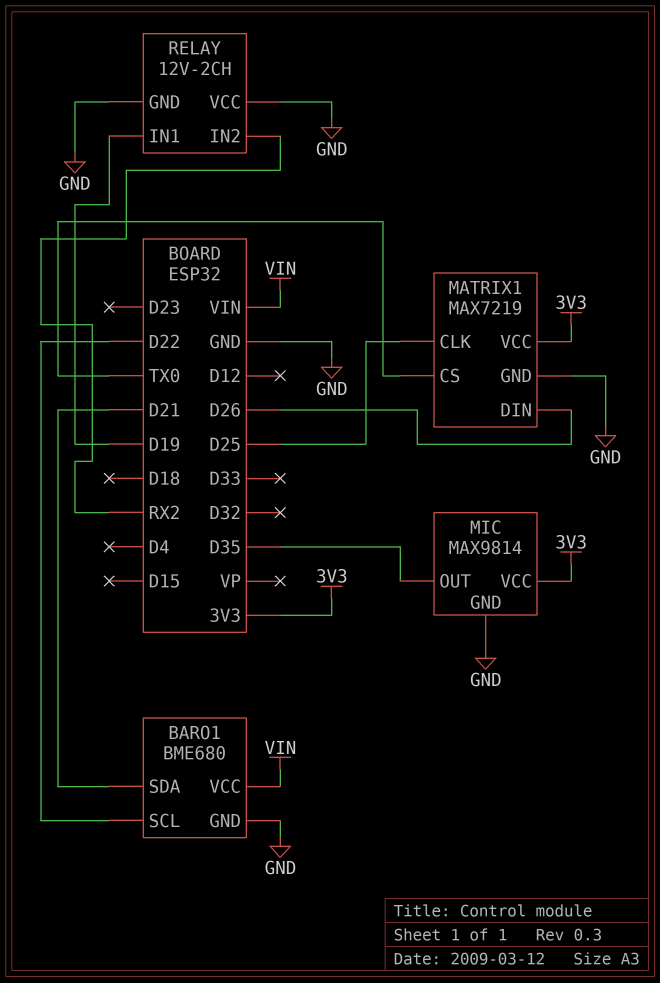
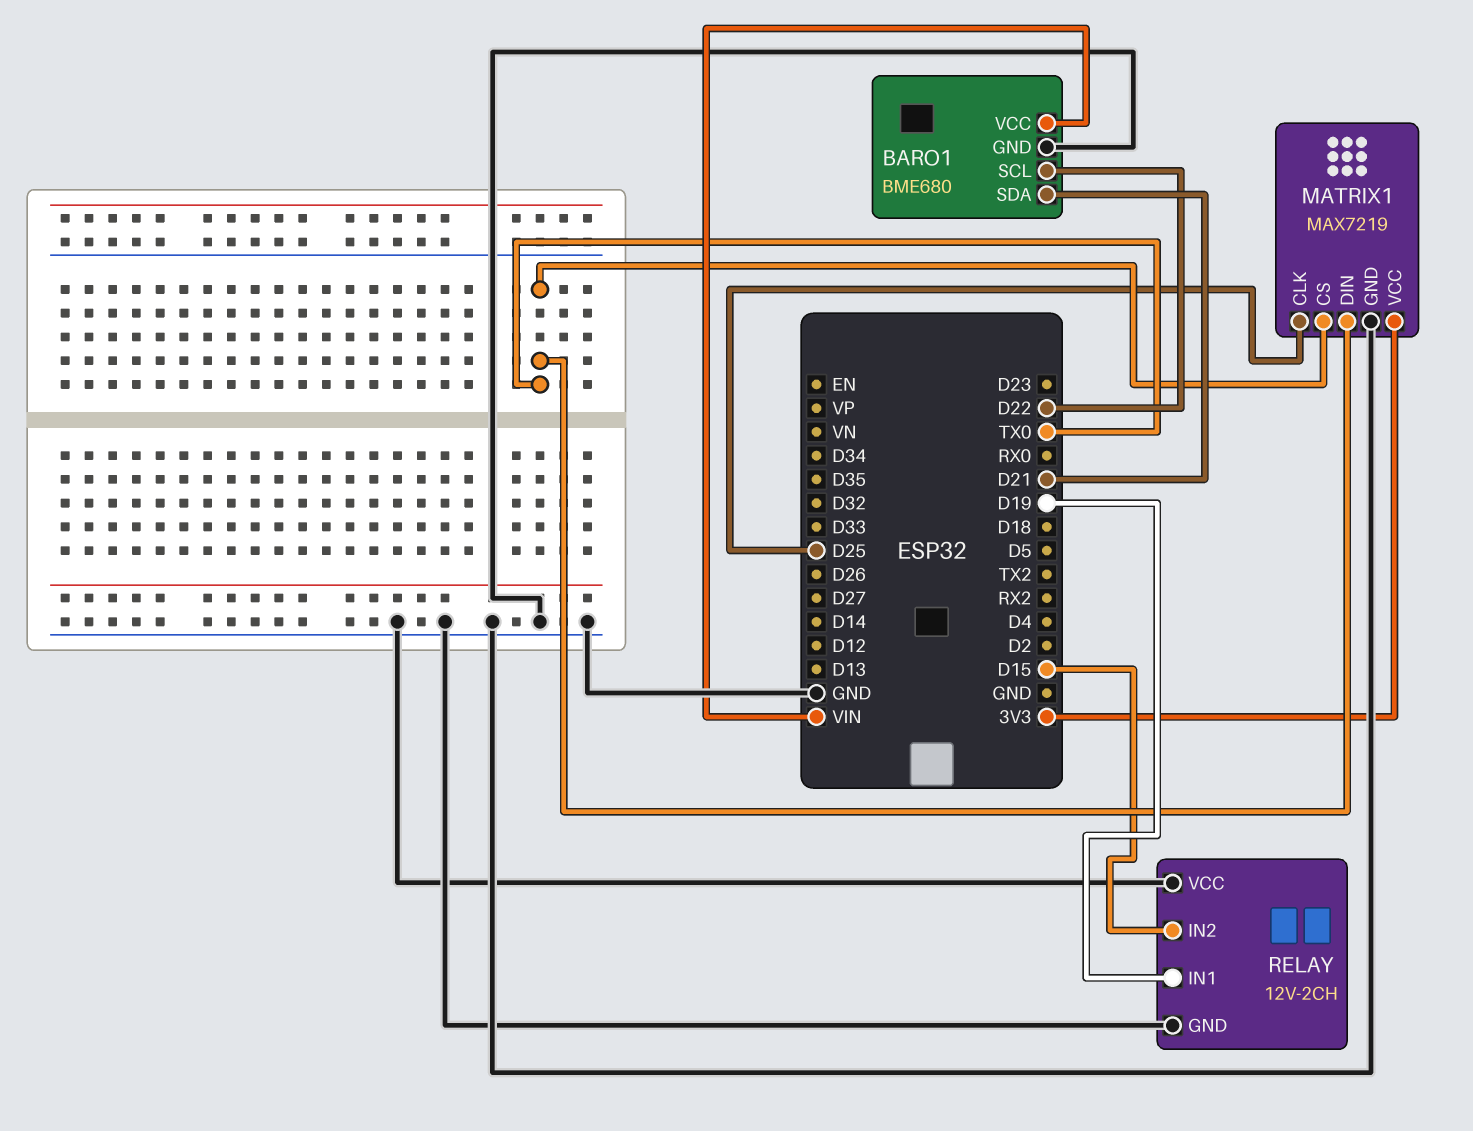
MATRIX1 pin DIN: D26 -> TX0
MIC: MAX9814 -> none
MIC pin GND: GND -> none
MIC pin OUT: D35 -> none
MIC pin VCC: 3V3 -> none
RELAY pin IN2: RX2 -> D15

